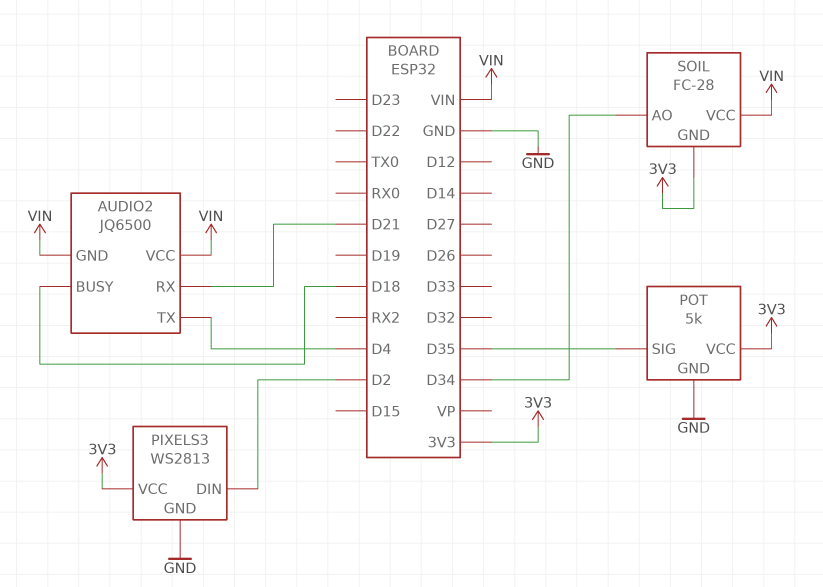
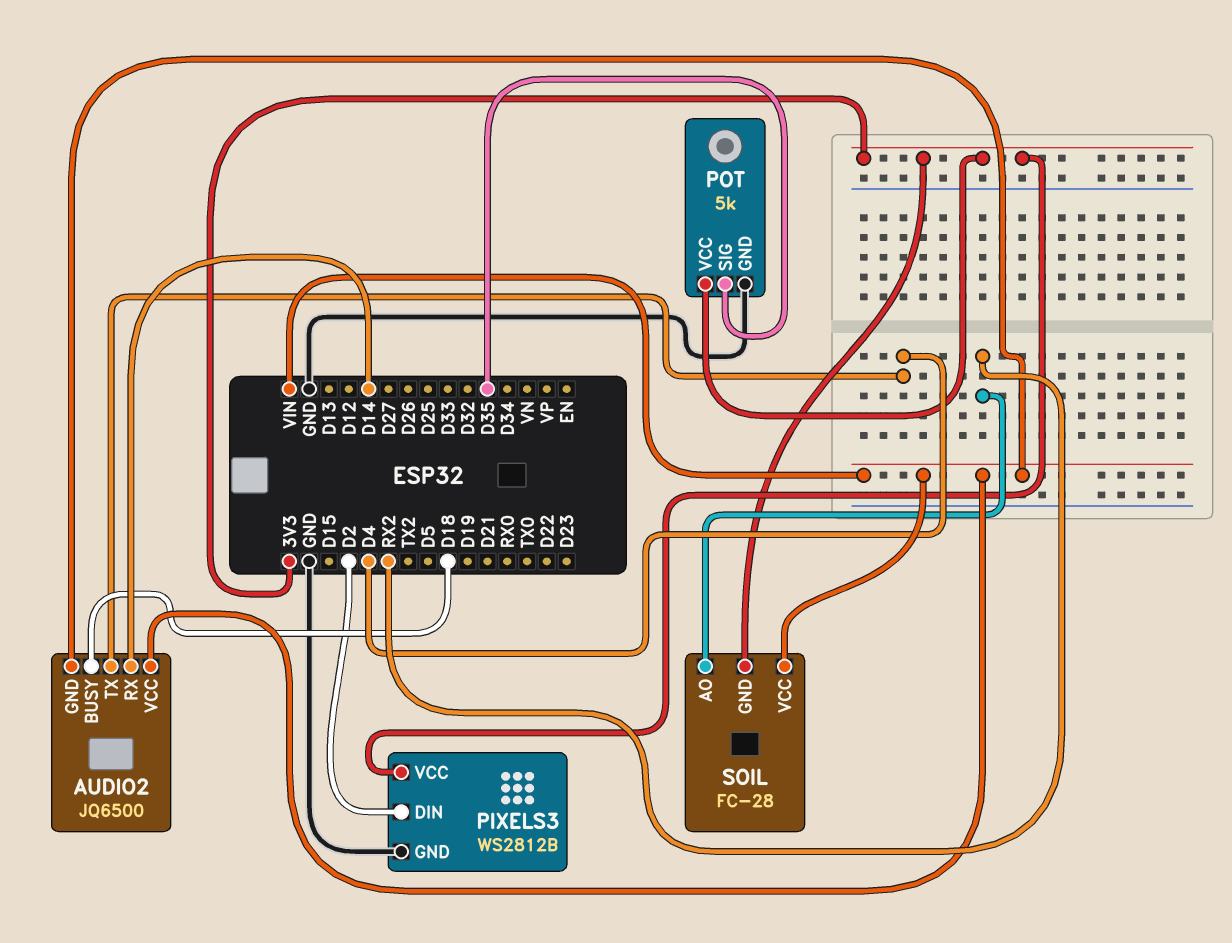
AUDIO2 pin RX: D21 -> D14
PIXELS3: WS2813 -> WS2812B
SOIL pin AO: D34 -> RX2

